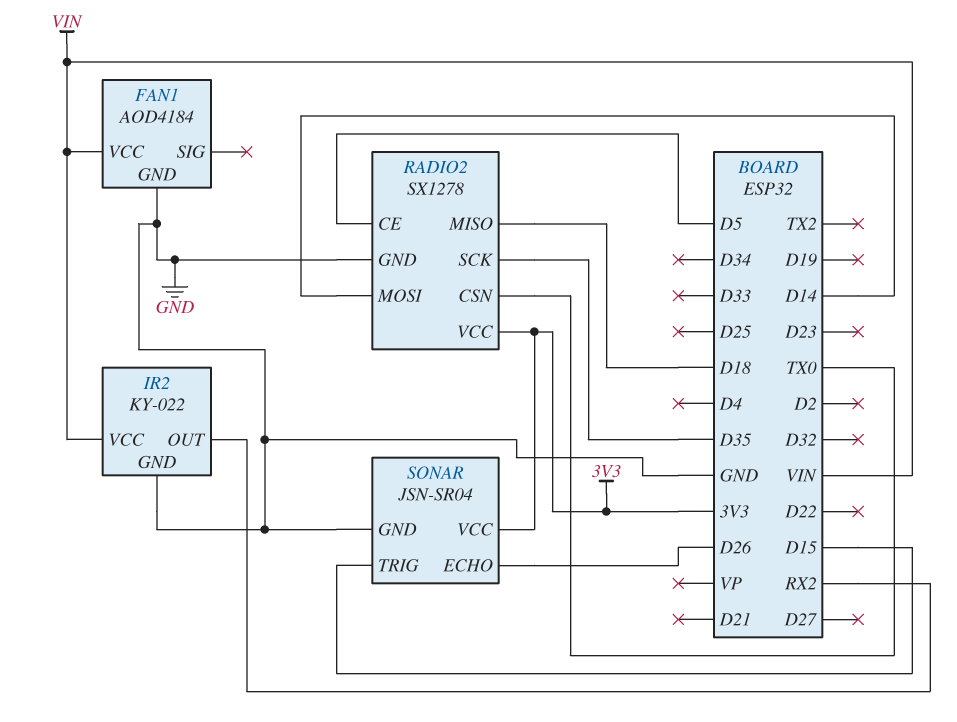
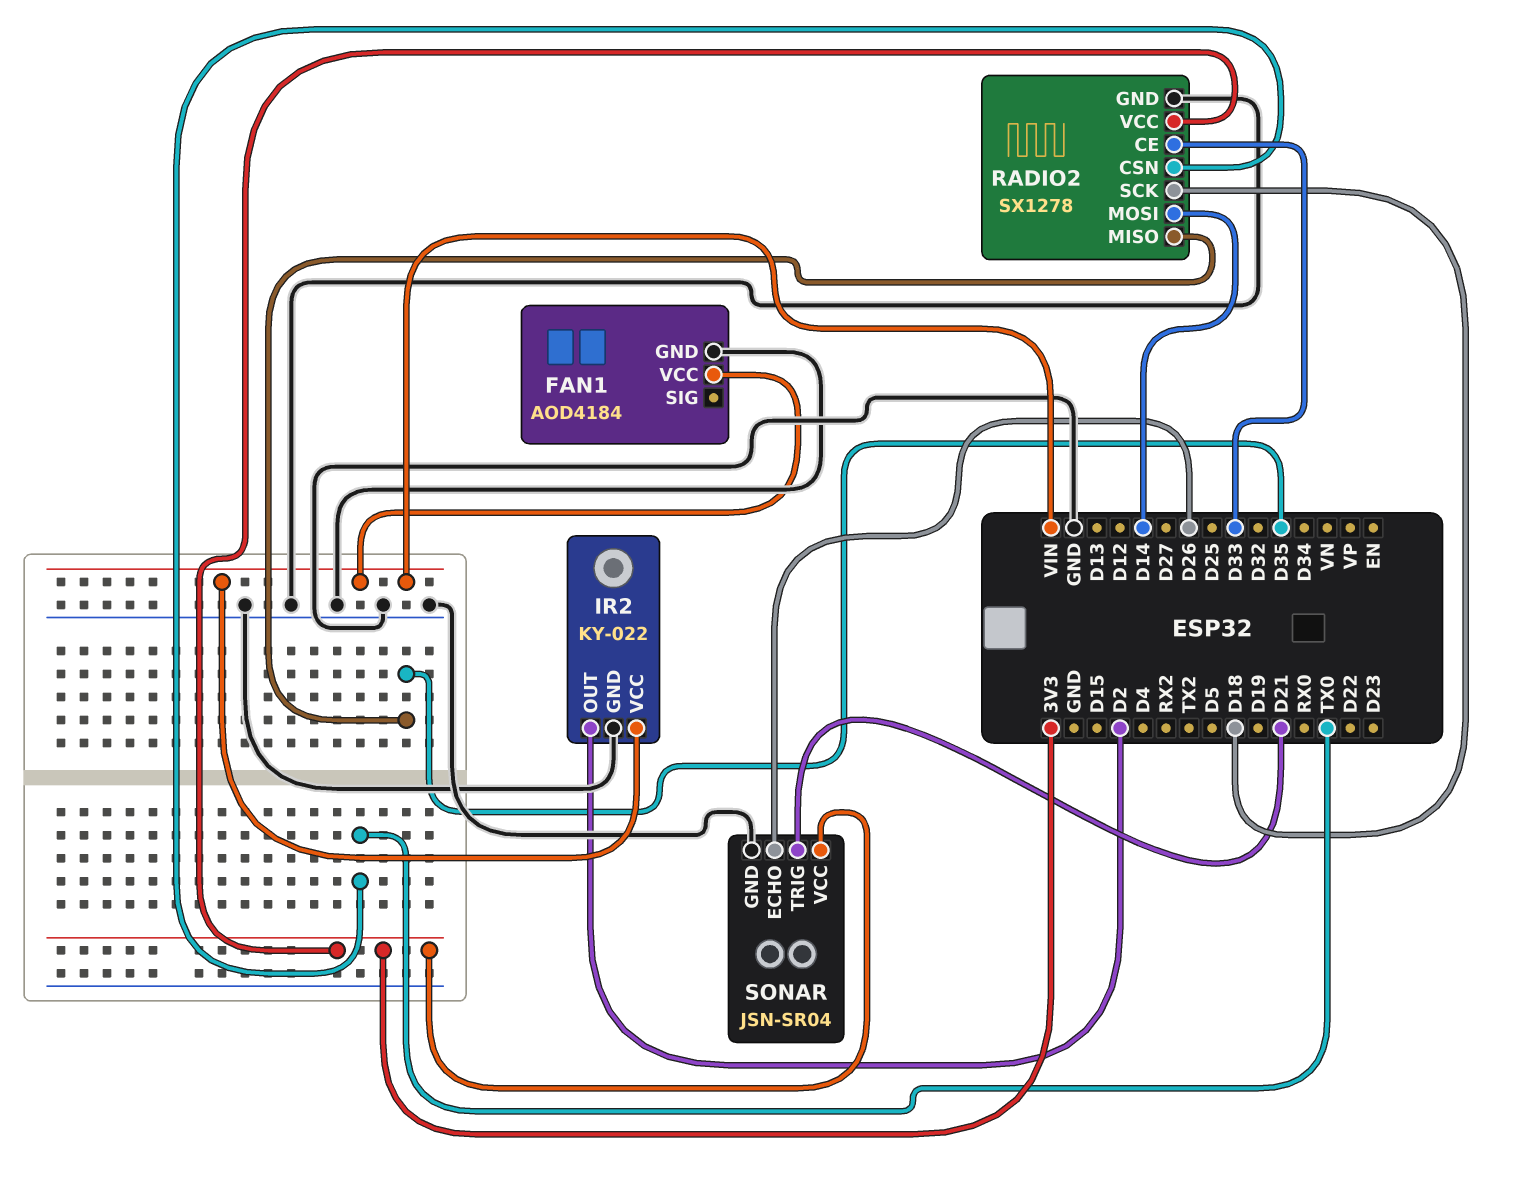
IR2 pin OUT: RX2 -> D2
RADIO2 pin CE: D5 -> D33
RADIO2 pin MISO: D18 -> D35
RADIO2 pin SCK: D35 -> D18
SONAR pin TRIG: D15 -> D21

